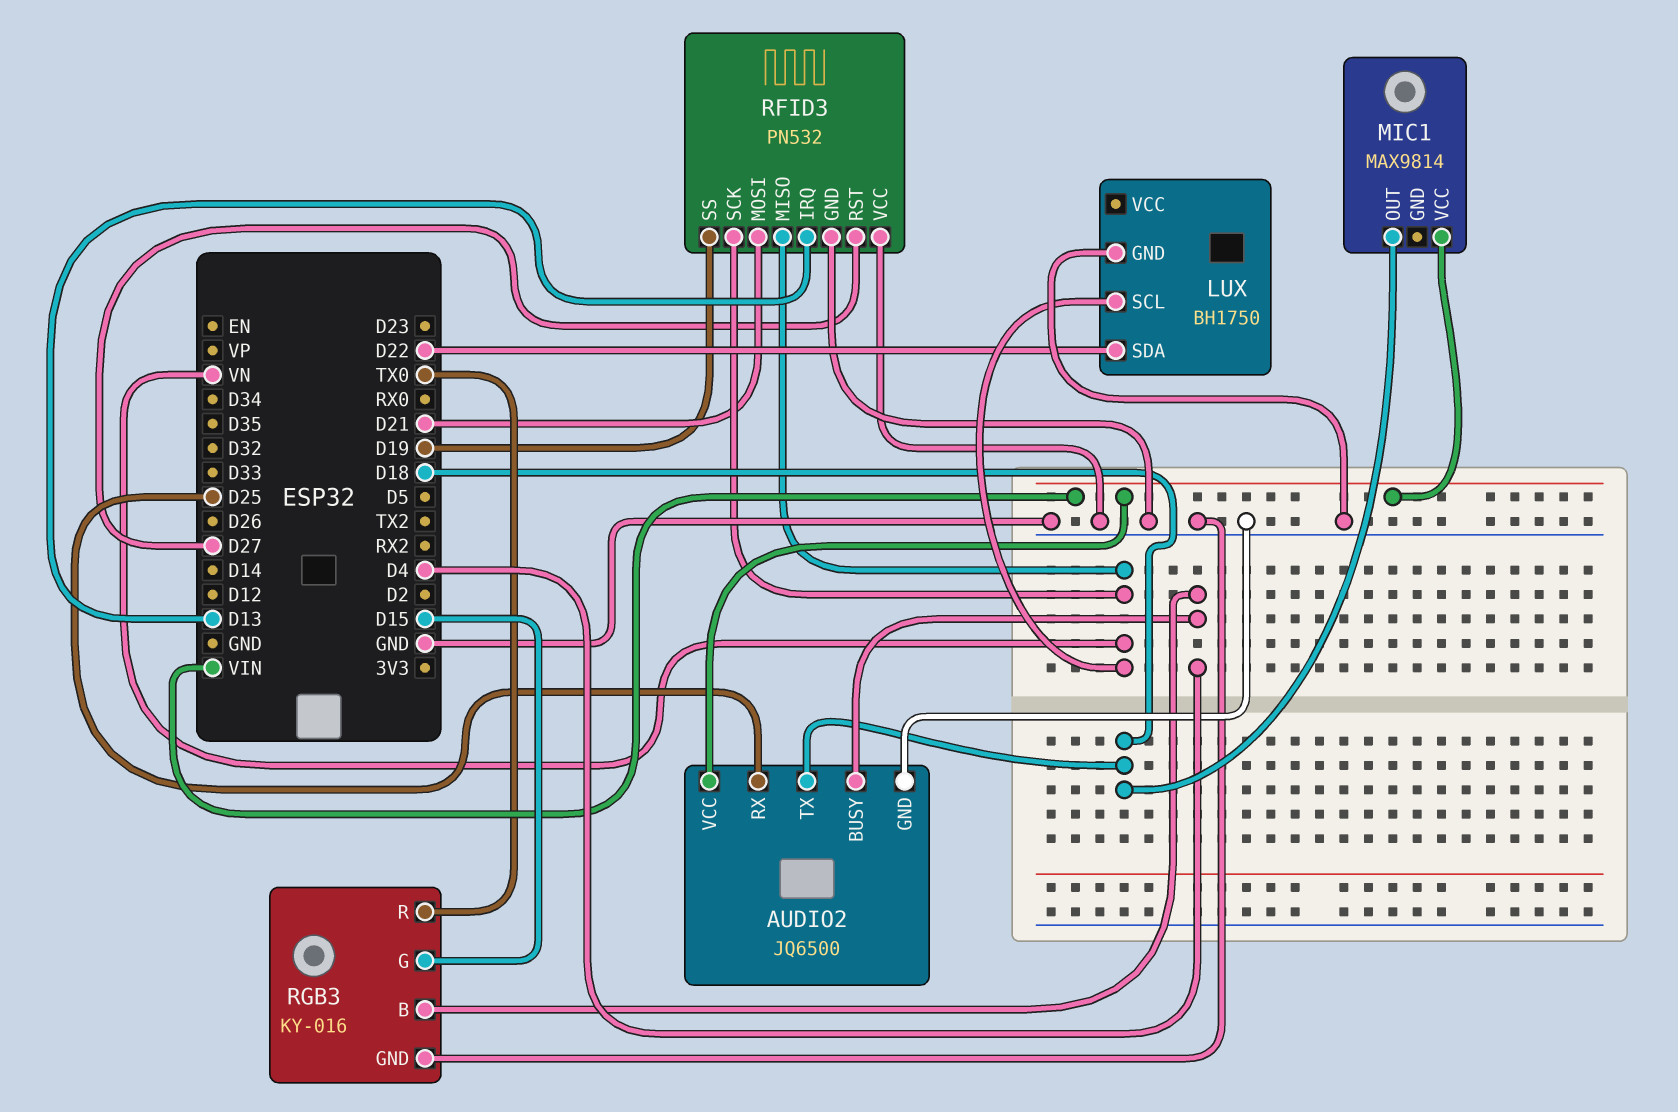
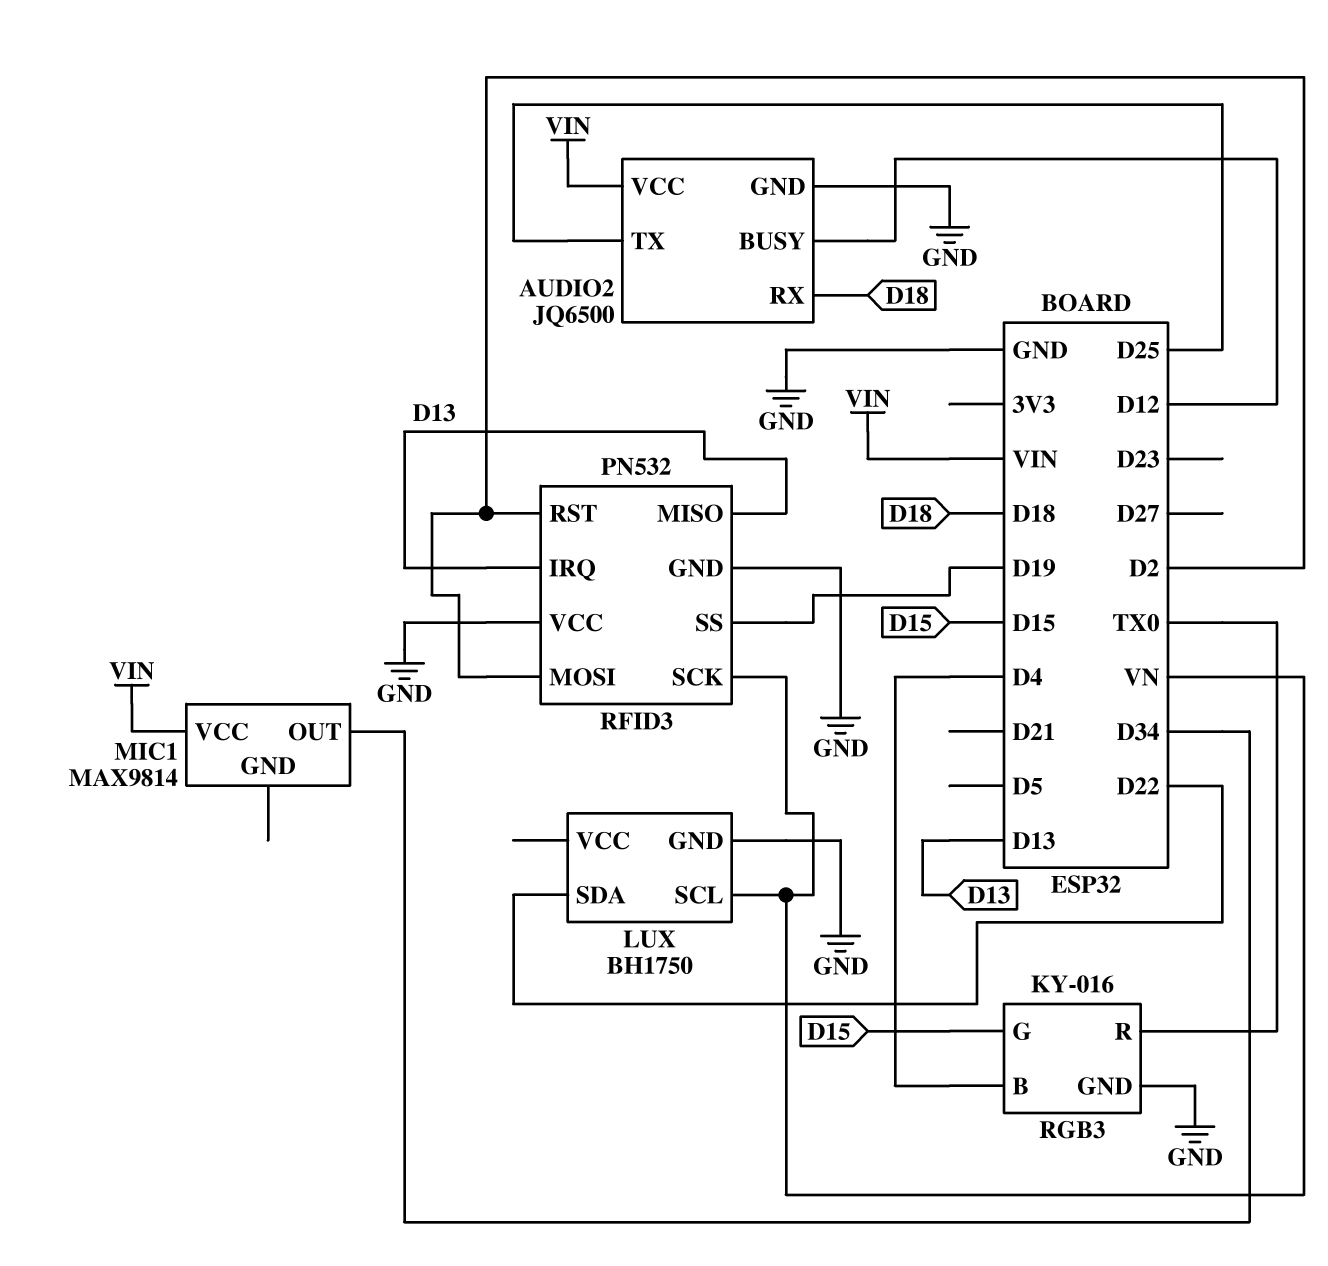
AUDIO2 pin BUSY: D4 -> D12
AUDIO2 pin RX: D25 -> D18
AUDIO2 pin TX: D18 -> D25
MIC1 pin OUT: D18 -> D34
RFID3 pin MISO: VN -> D13
RFID3 pin MOSI: D21 -> D2
RFID3 pin RST: D27 -> D2

